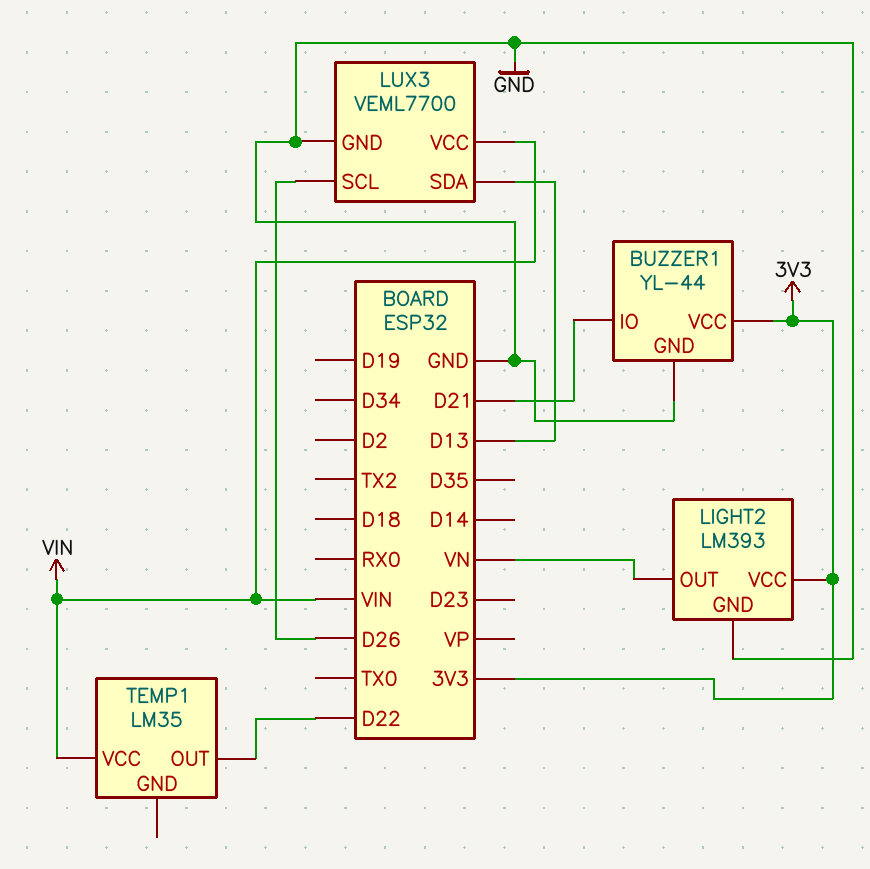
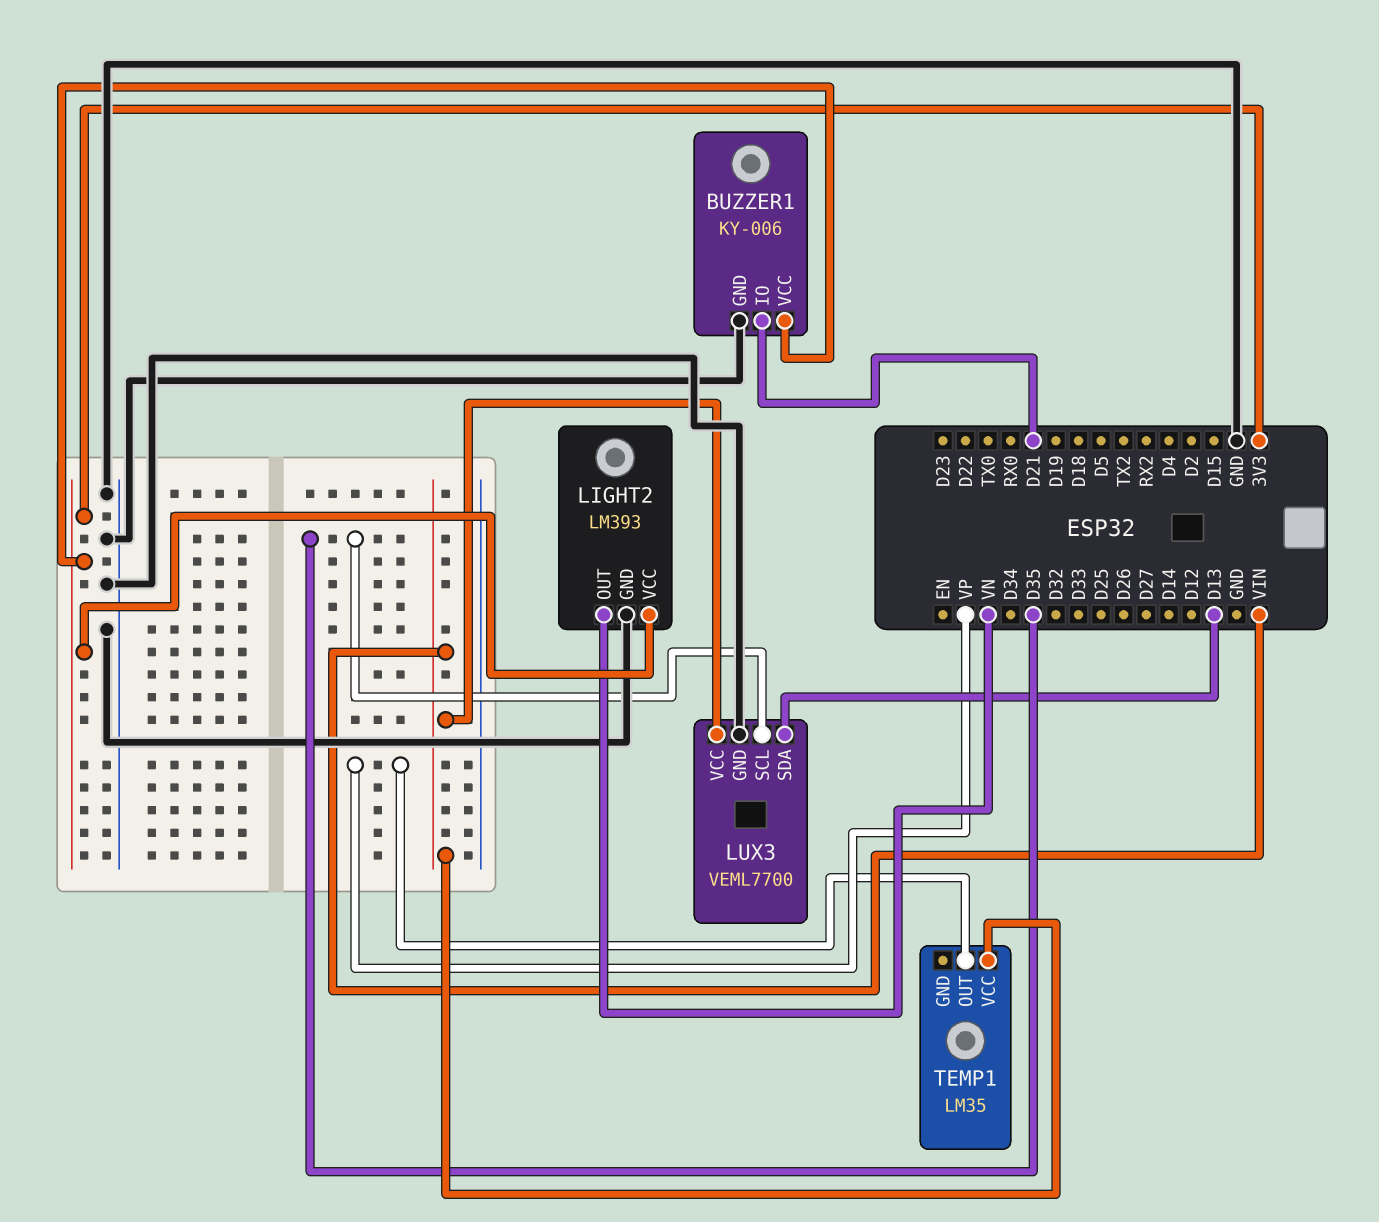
BUZZER1: YL-44 -> KY-006
LUX3 pin SCL: D26 -> D35
TEMP1 pin OUT: D22 -> VP

